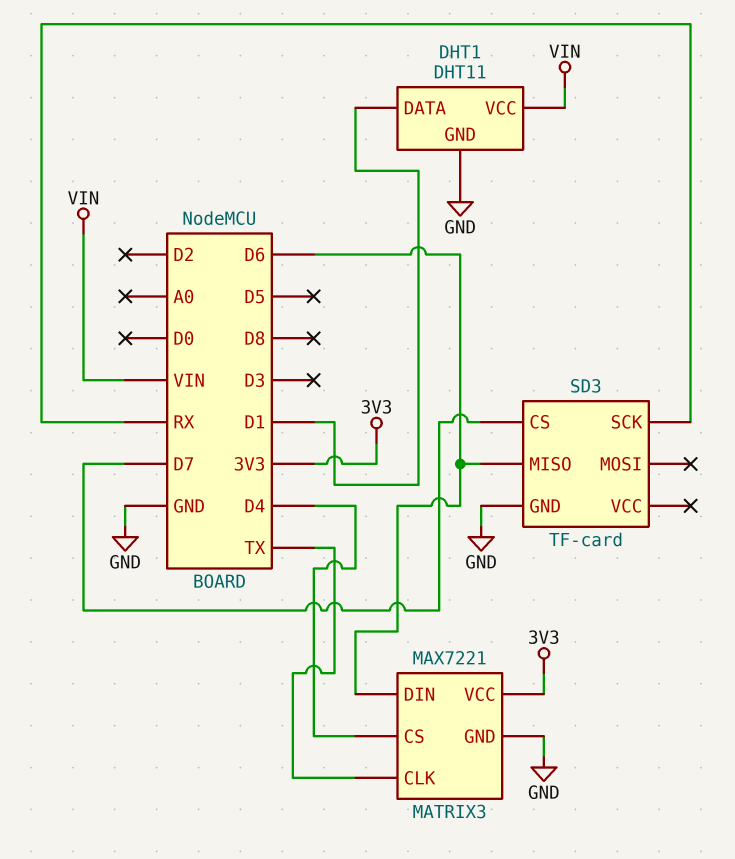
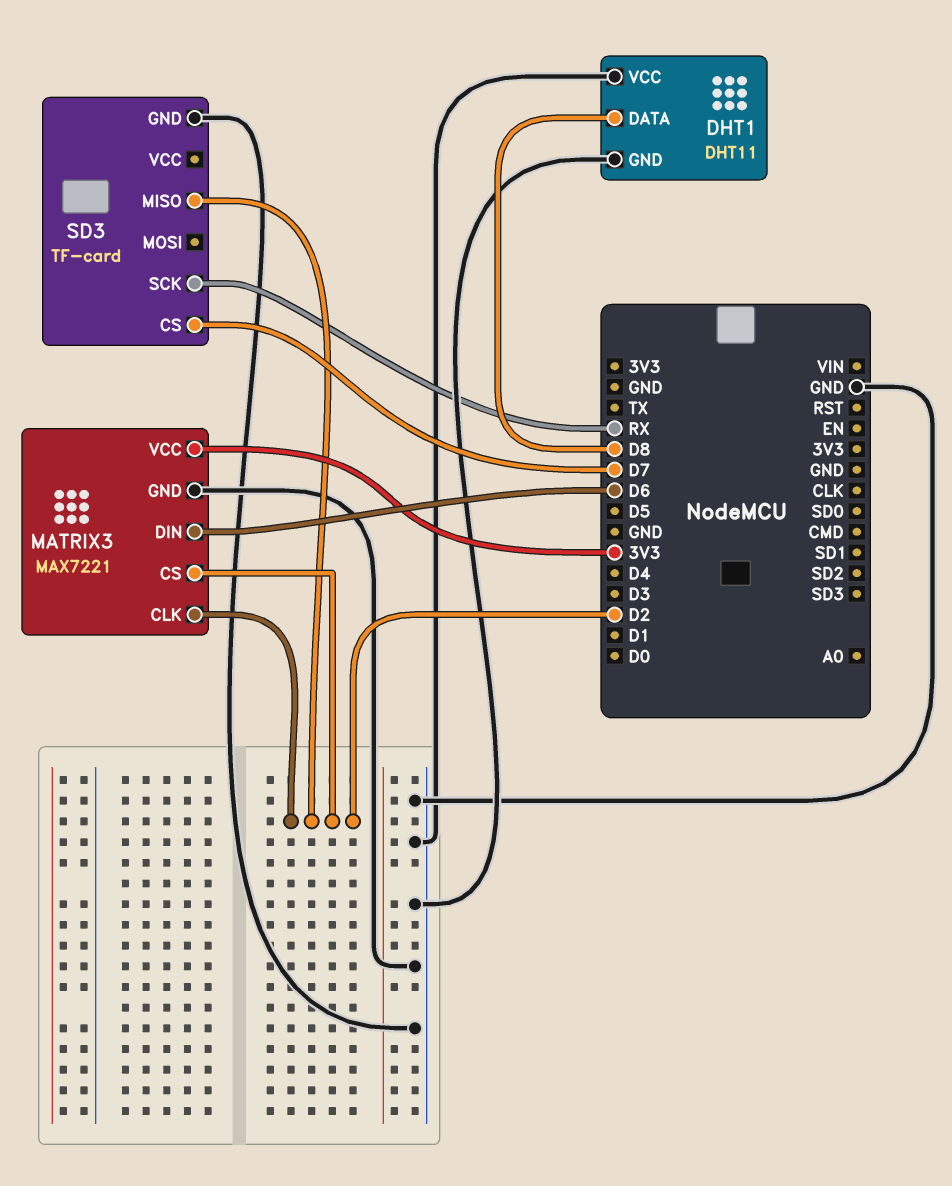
DHT1 pin DATA: D1 -> D8
DHT1 pin VCC: VIN -> GND
MATRIX3 pin CLK: TX -> D2
MATRIX3 pin CS: D4 -> D2
SD3 pin MISO: D6 -> D2

